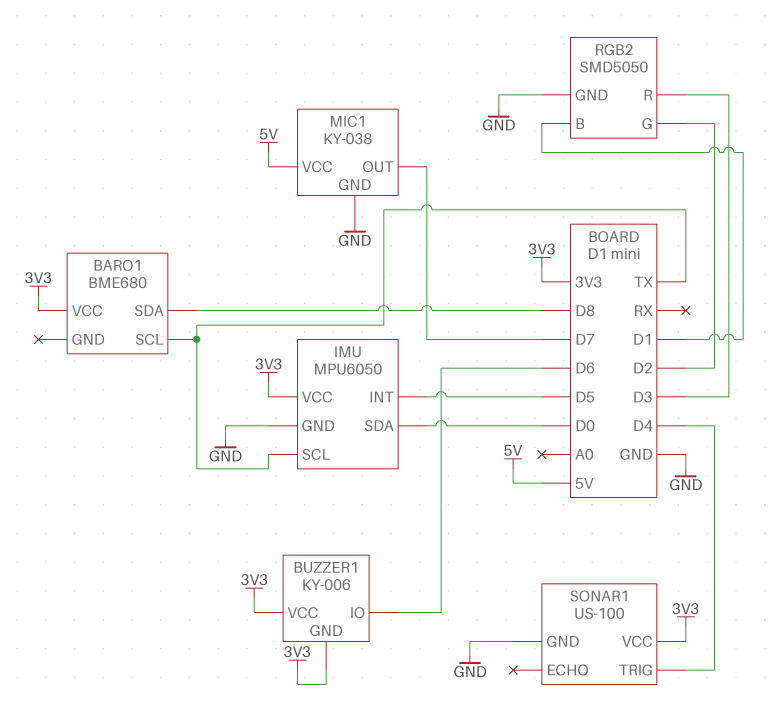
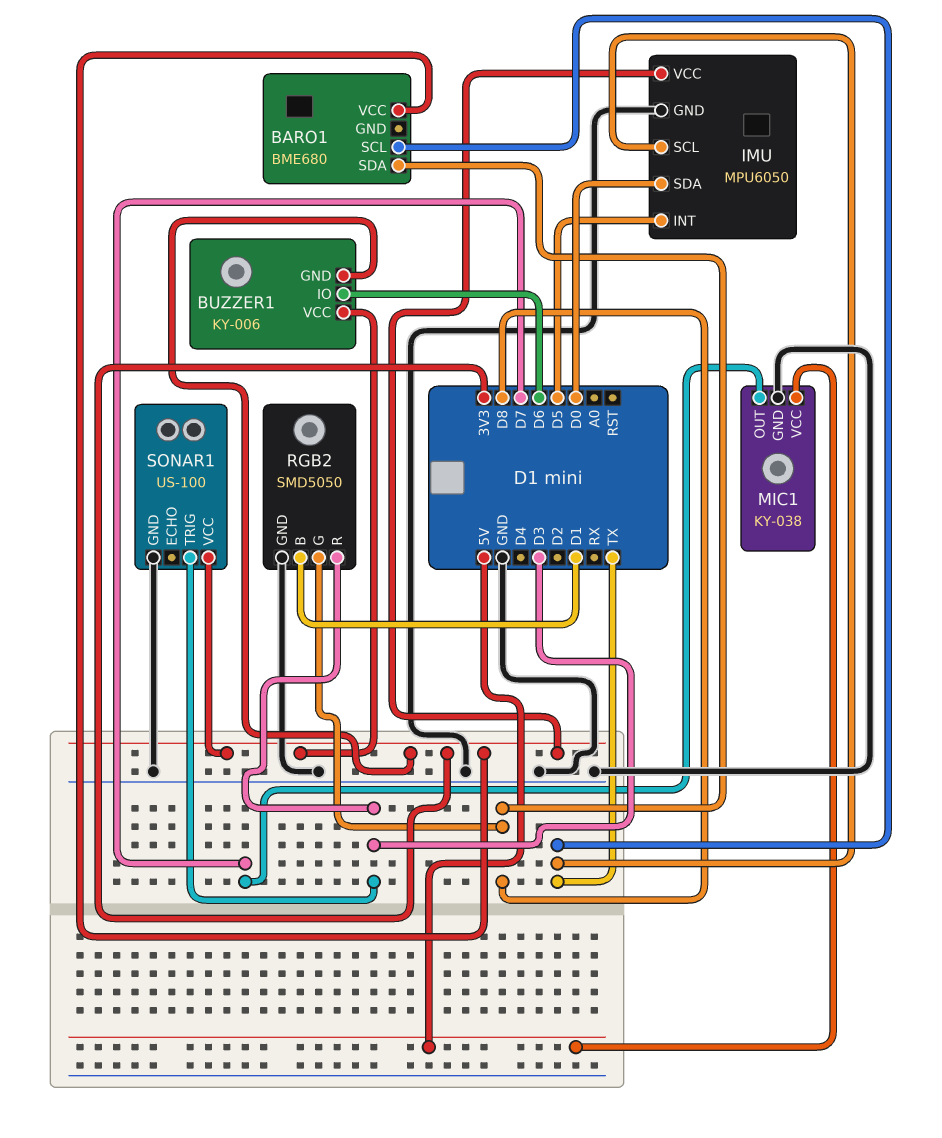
RGB2 pin G: D2 -> D8
SONAR1 pin TRIG: D4 -> D3

